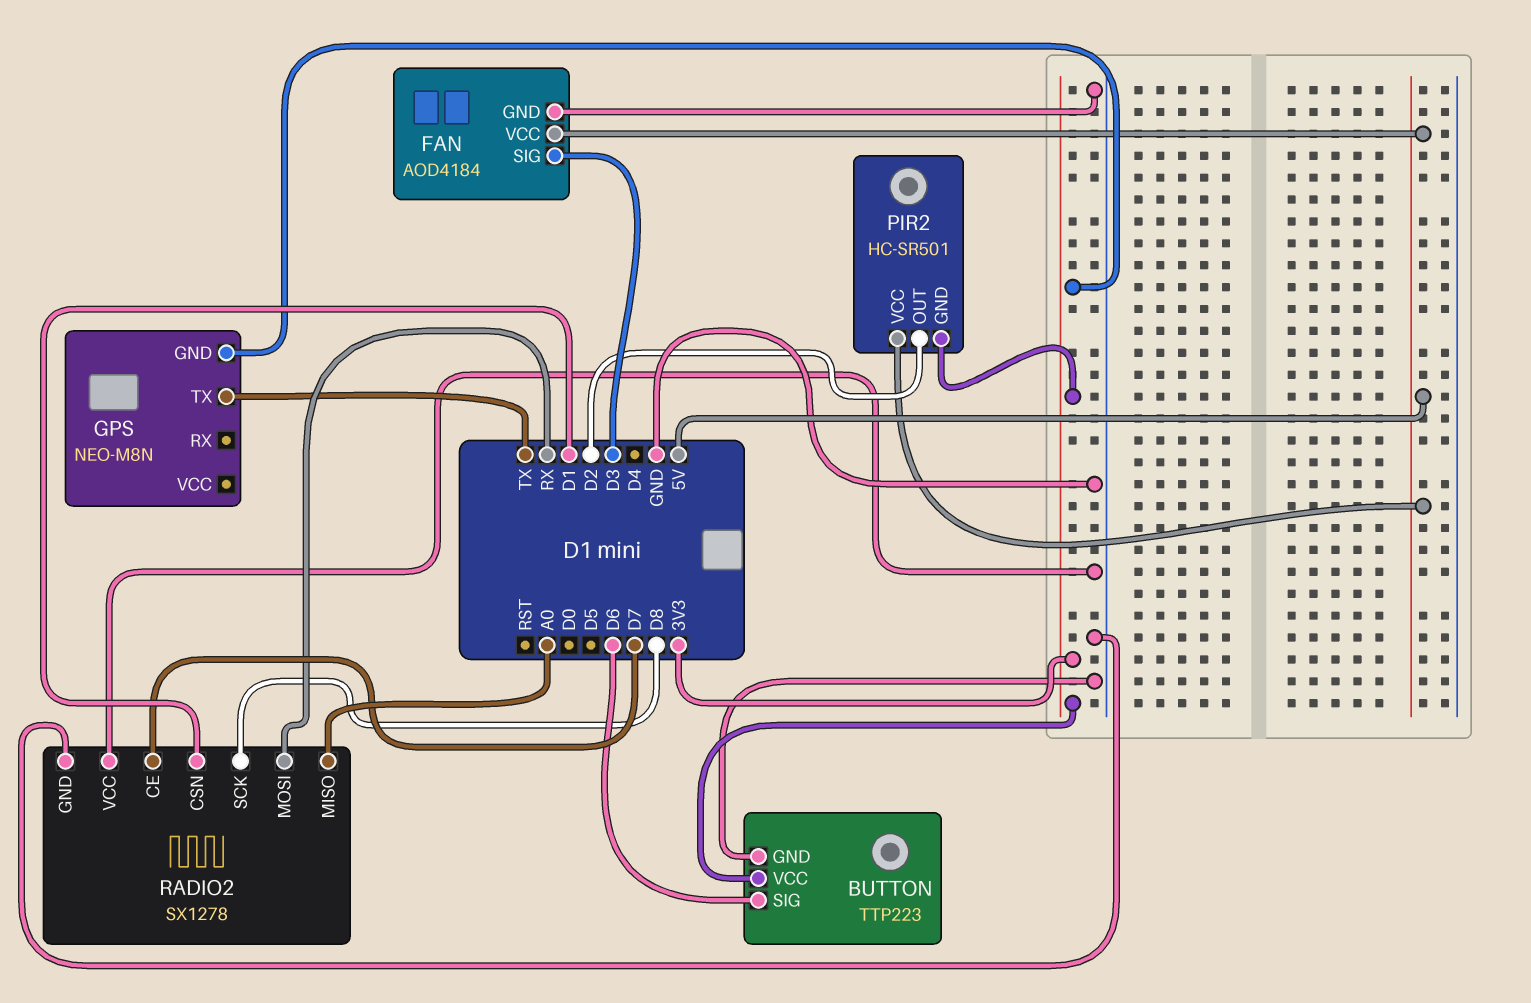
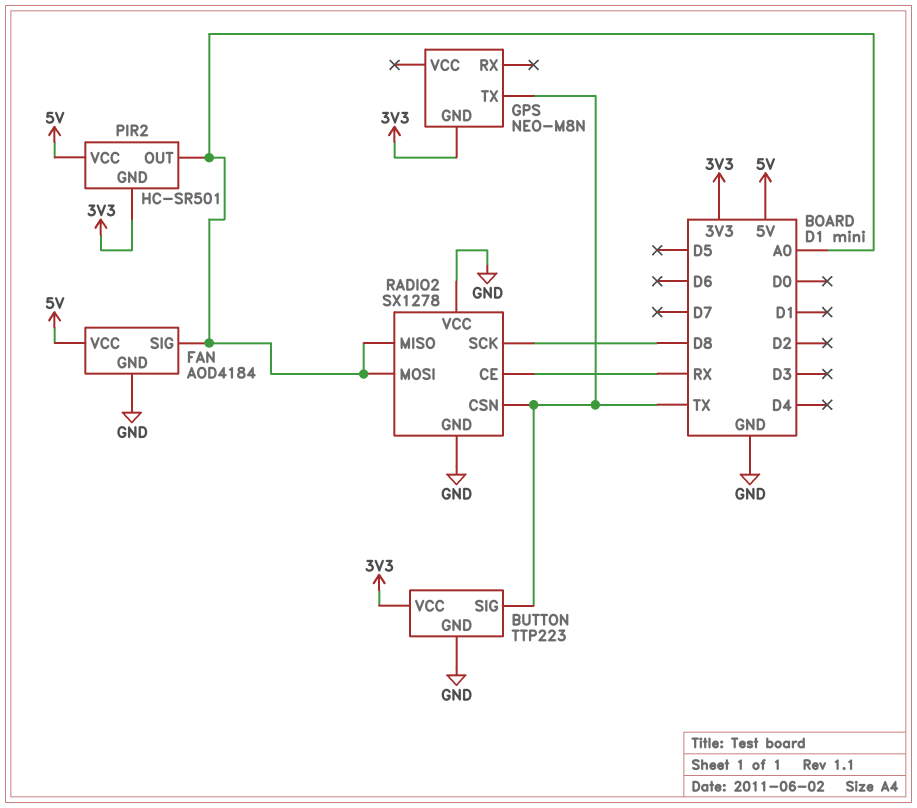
BUTTON pin SIG: D6 -> TX
FAN pin SIG: D3 -> A0
PIR2 pin OUT: D2 -> A0
RADIO2 pin CE: D7 -> RX
RADIO2 pin CSN: D1 -> TX
RADIO2 pin MOSI: RX -> A0

